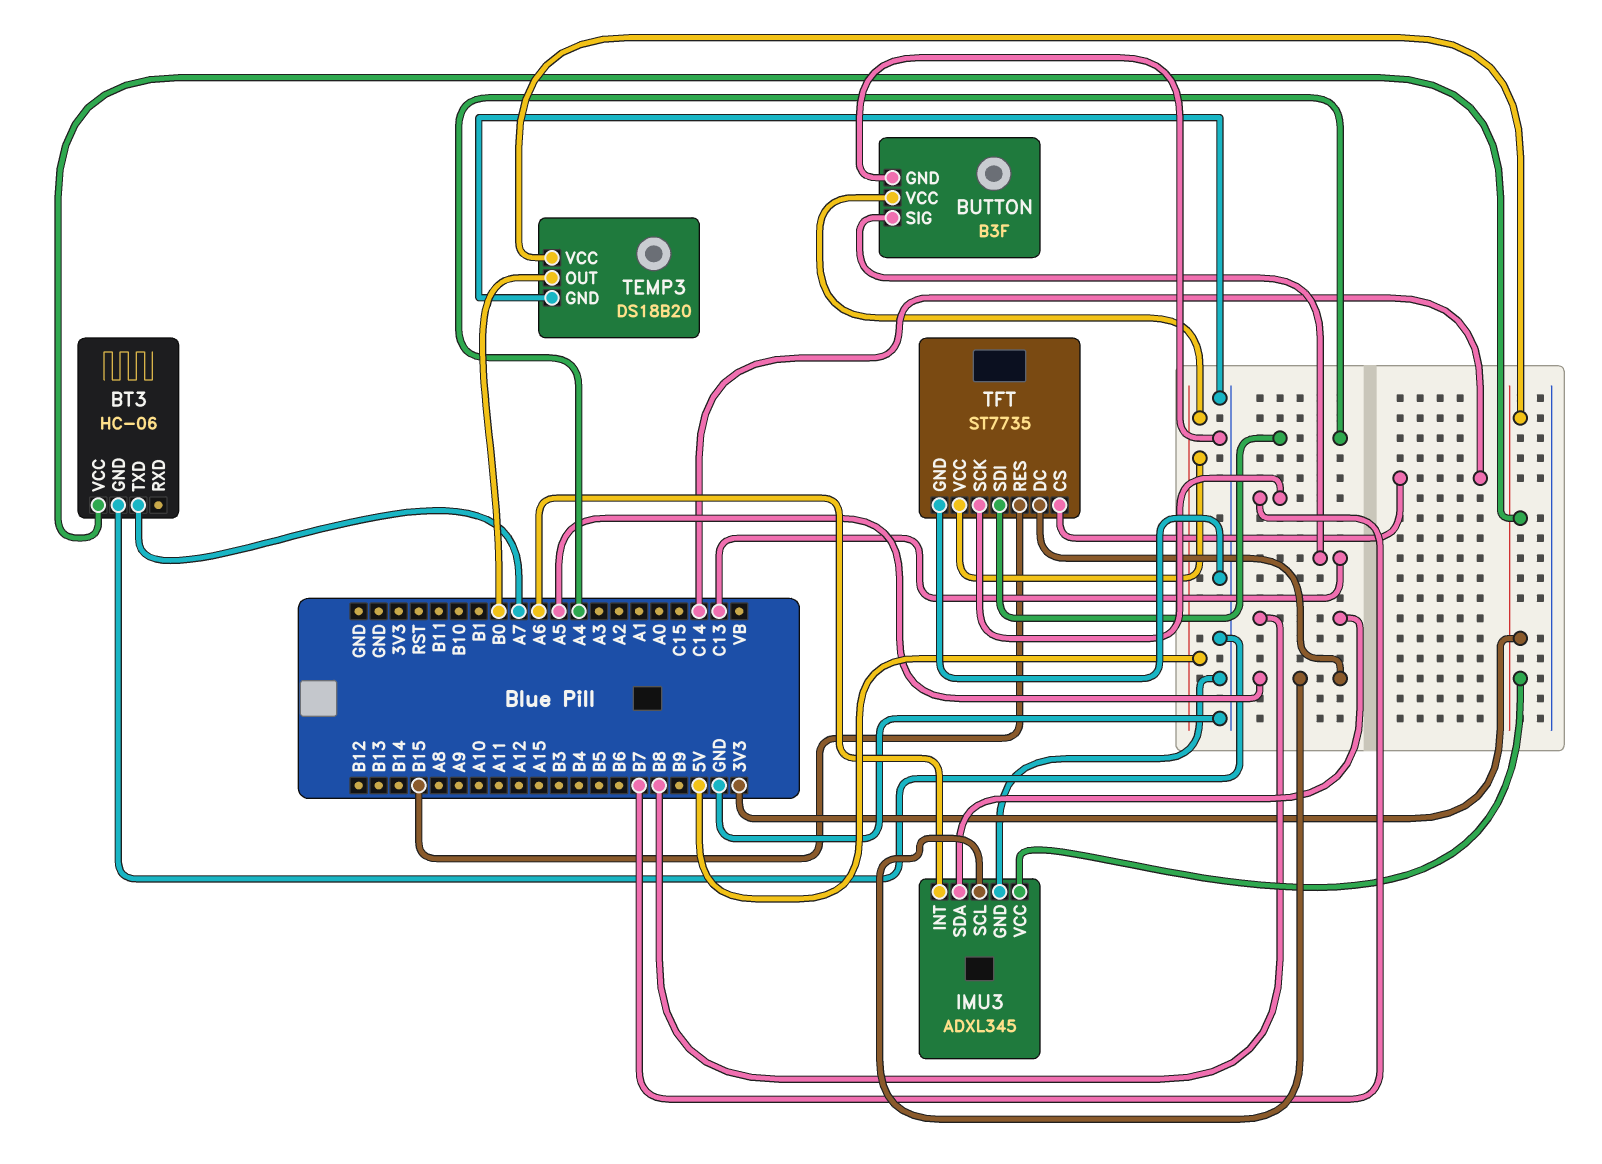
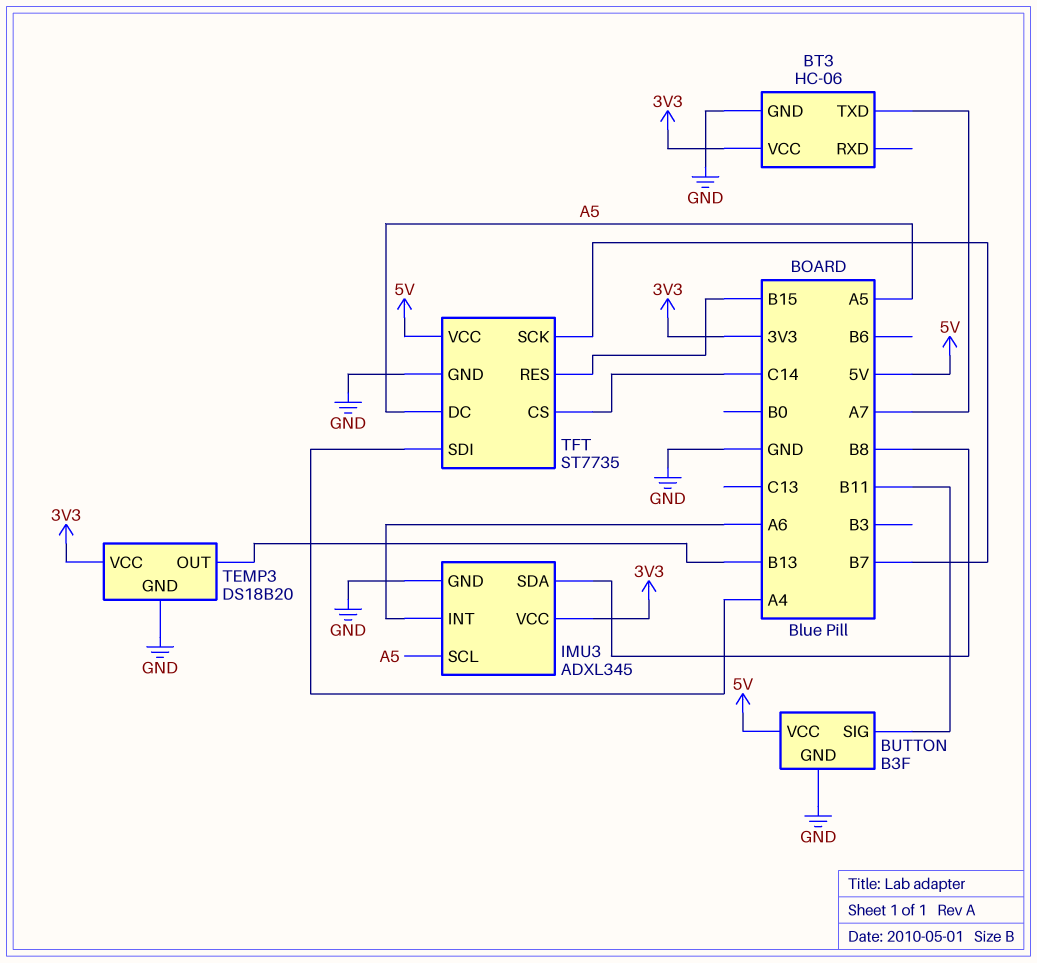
BUTTON pin SIG: C13 -> B11
TEMP3 pin OUT: B0 -> B13

